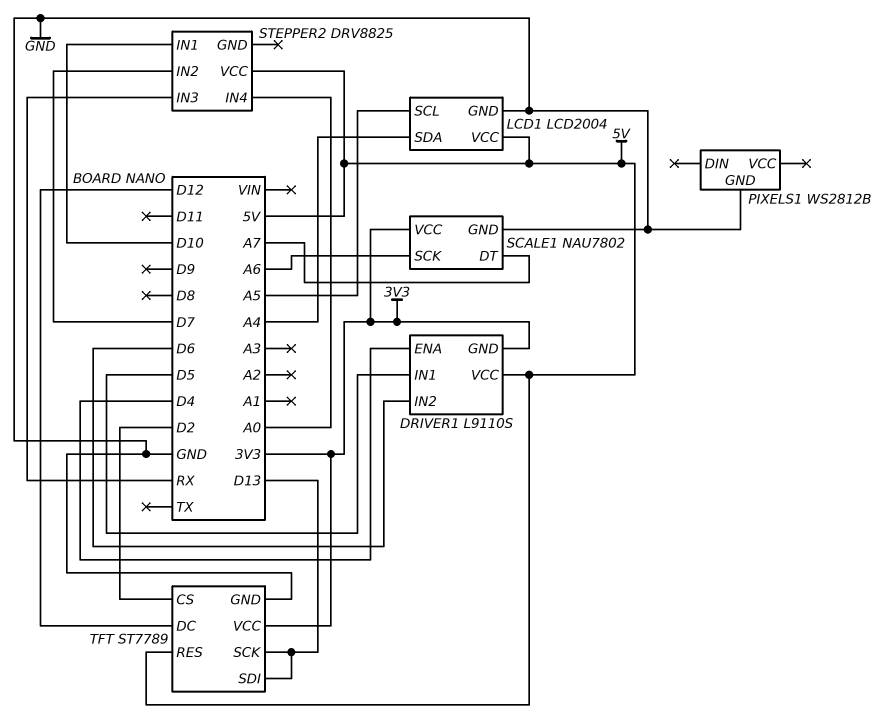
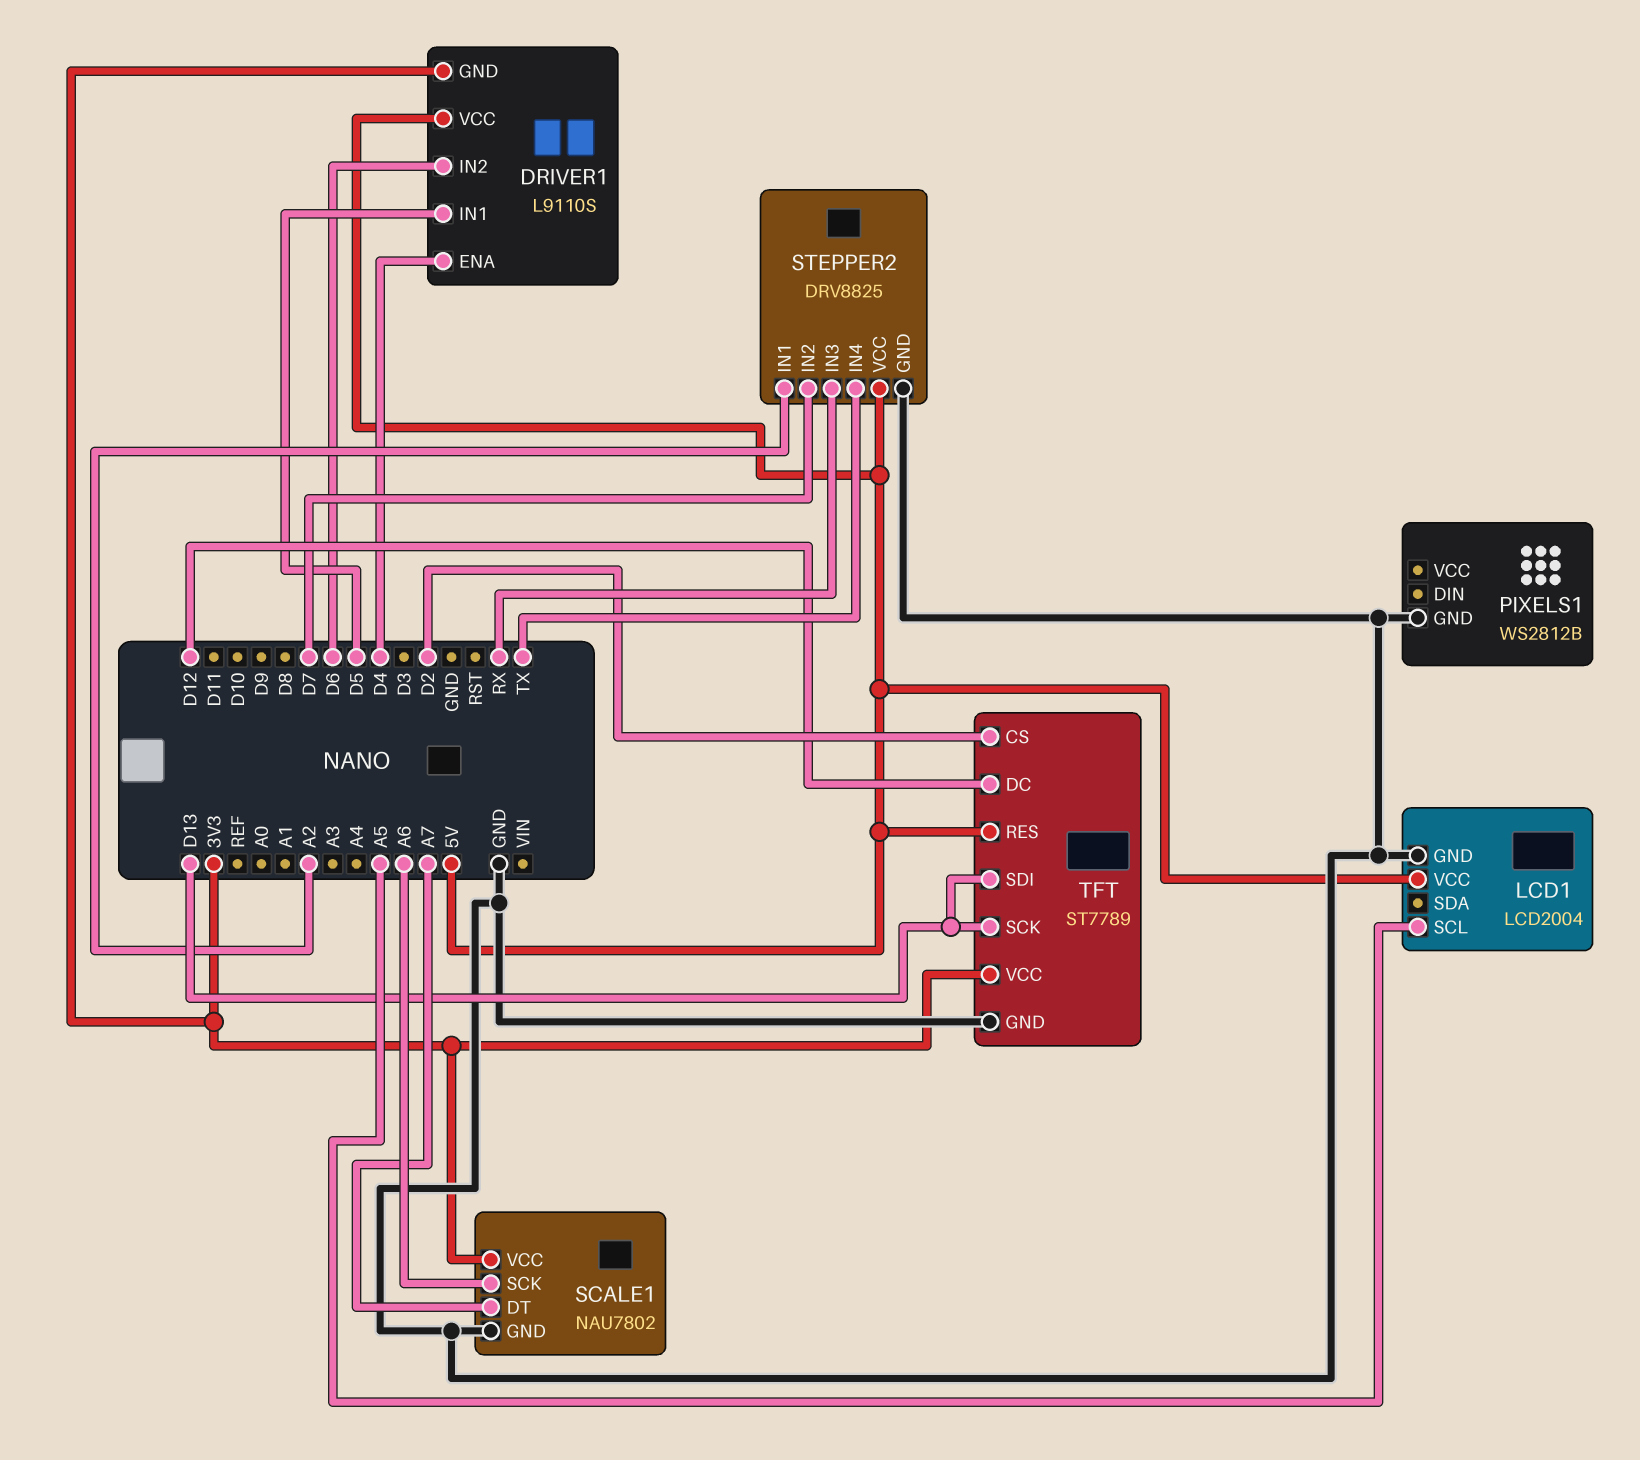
LCD1 pin SDA: A4 -> none
STEPPER2 pin GND: none -> GND
STEPPER2 pin IN1: D10 -> A2
STEPPER2 pin IN4: A0 -> TX

